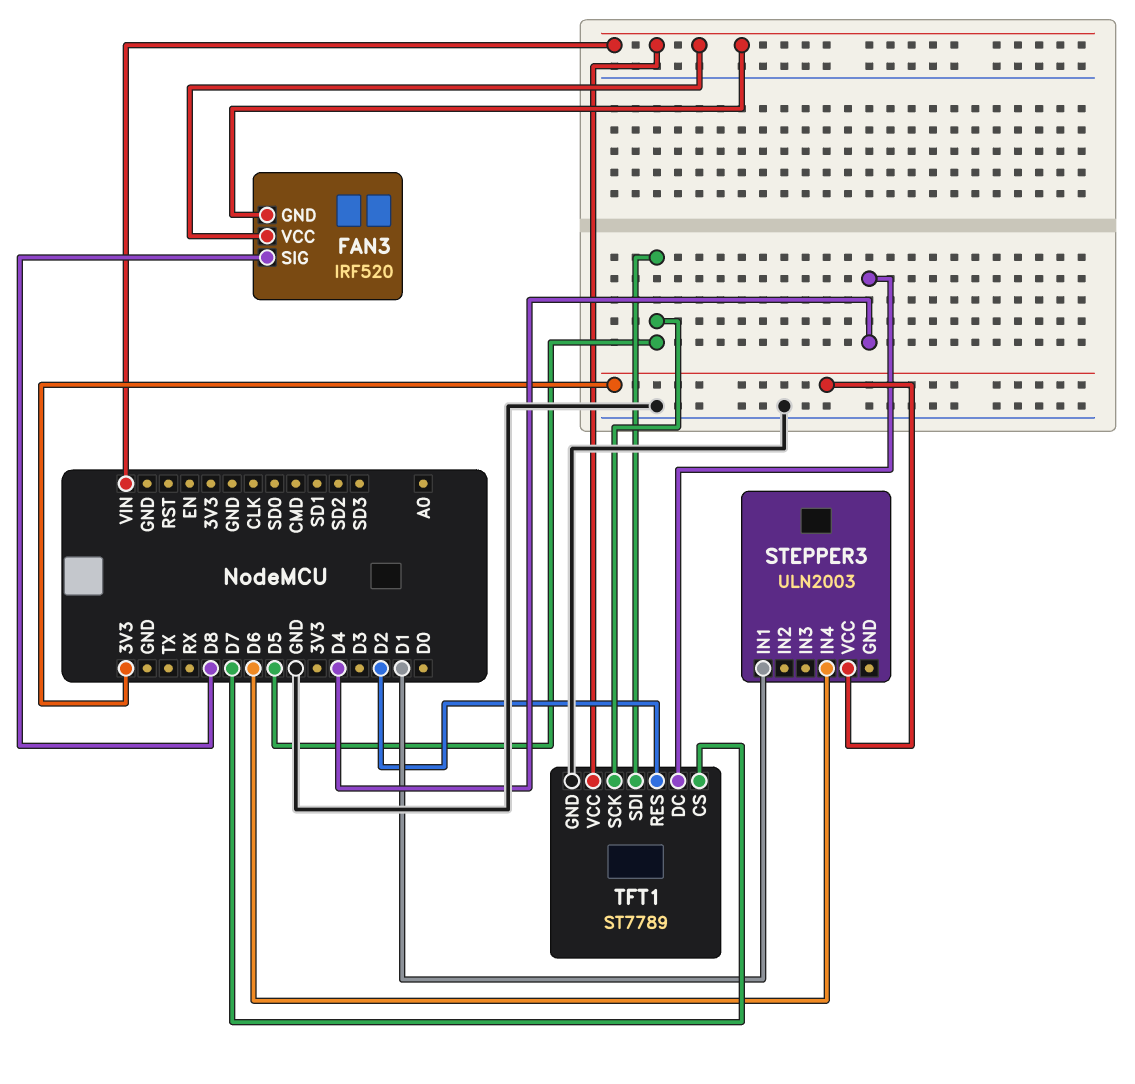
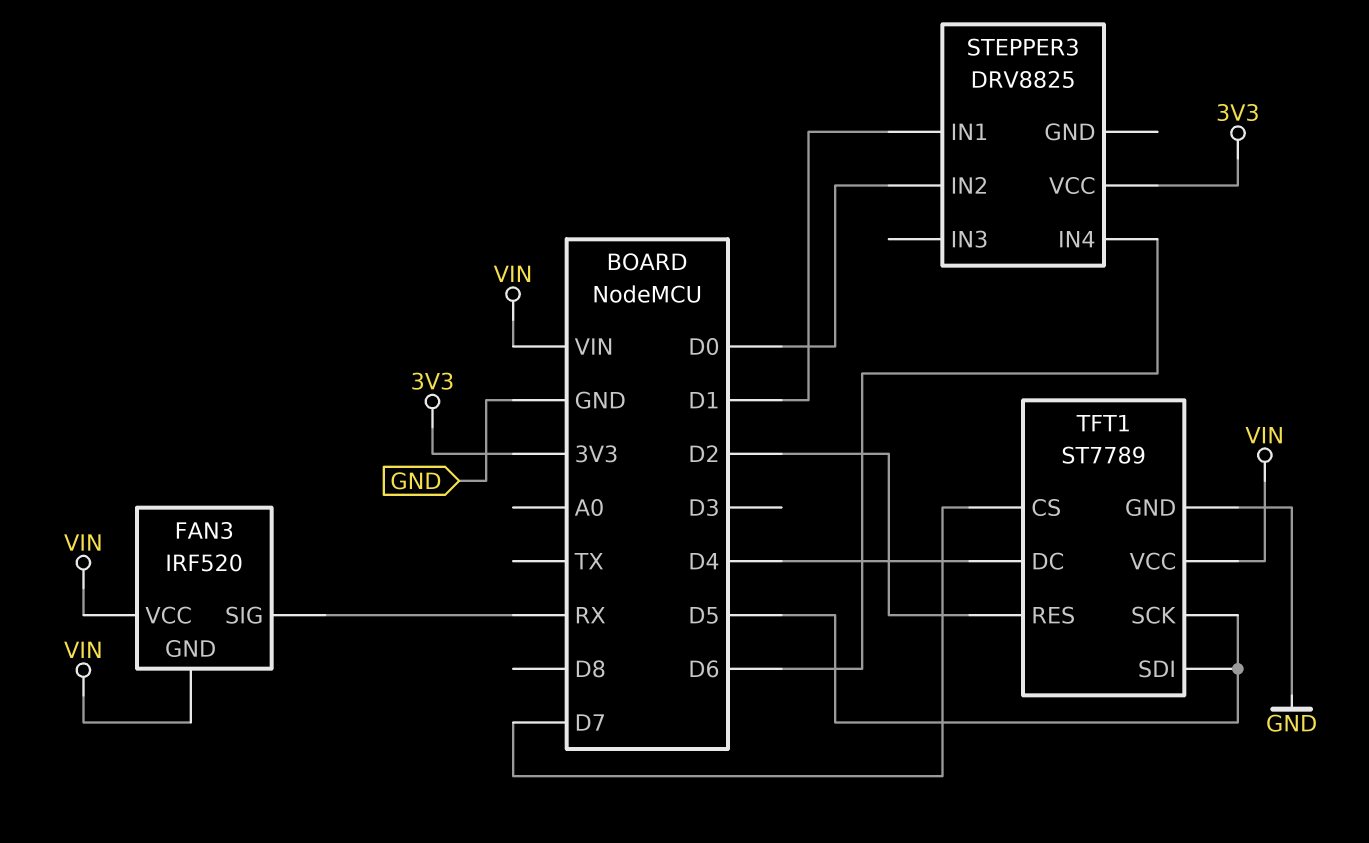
FAN3 pin SIG: D8 -> RX
STEPPER3: ULN2003 -> DRV8825
STEPPER3 pin IN2: none -> D0

